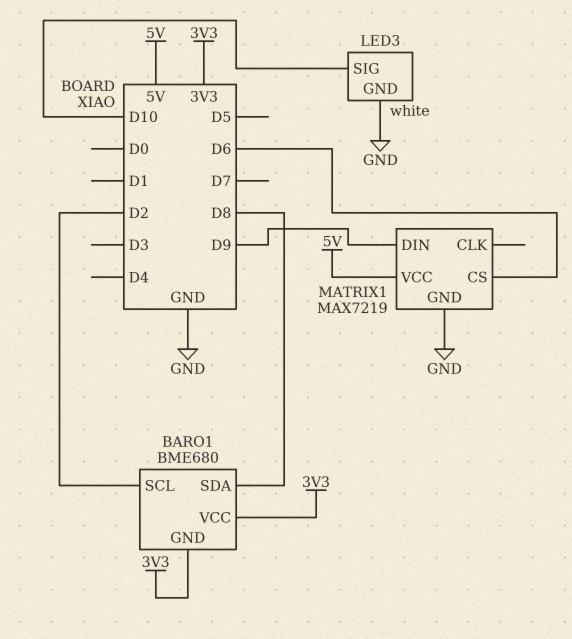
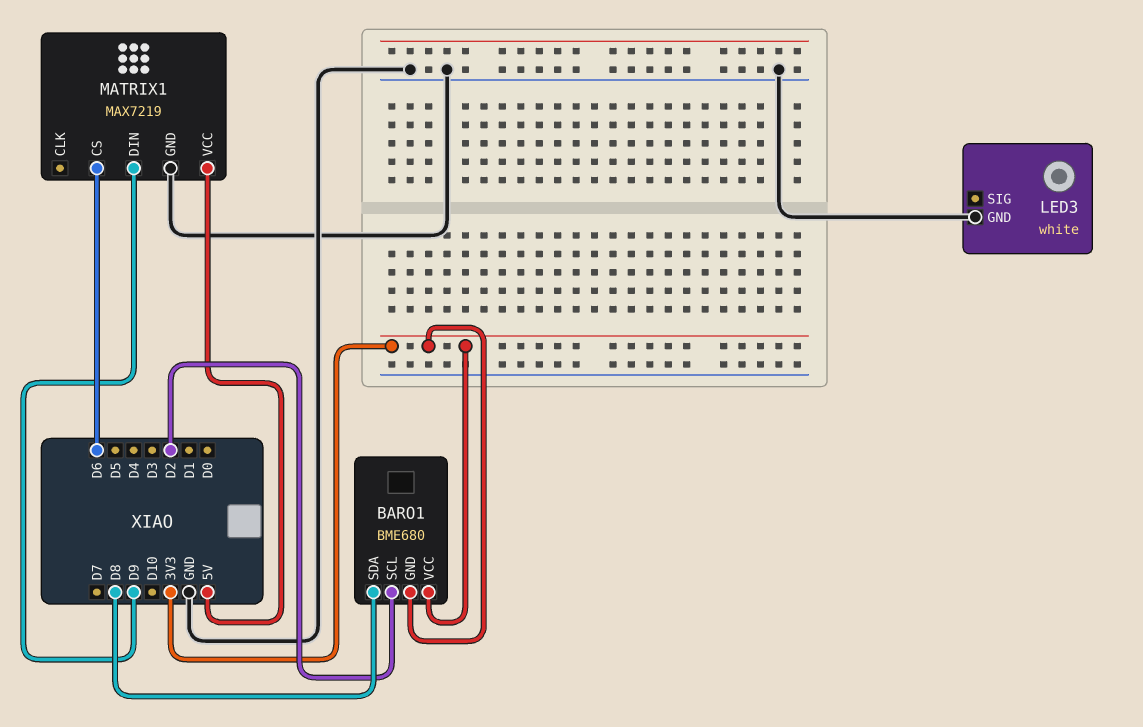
LED3 pin SIG: D10 -> none

